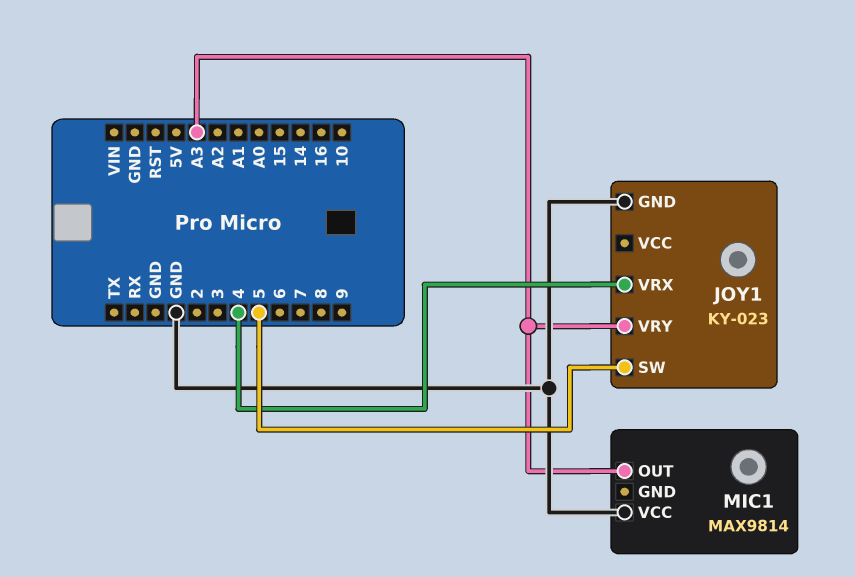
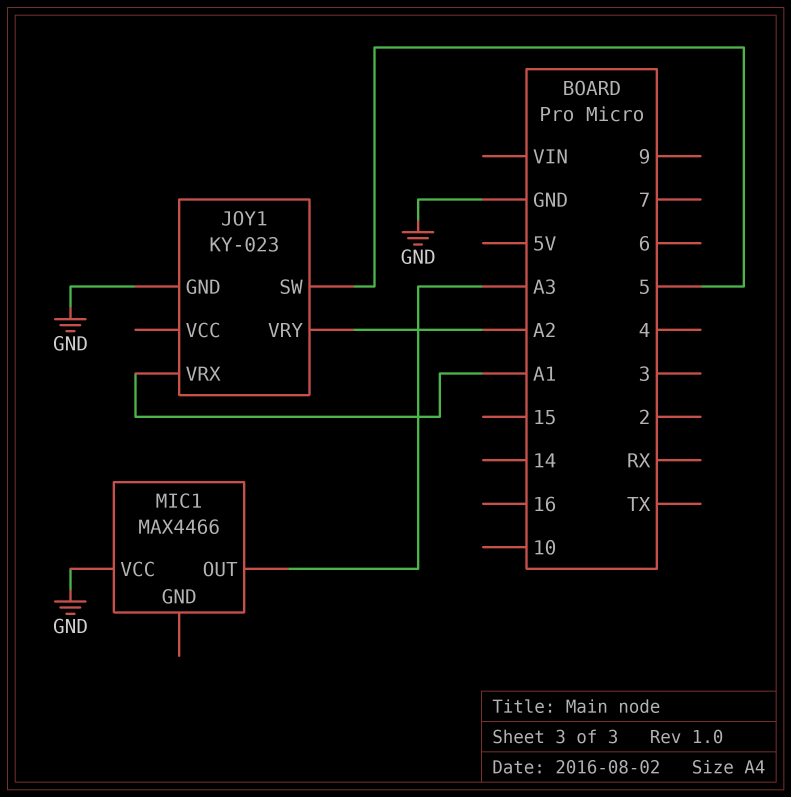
JOY1 pin VRX: 4 -> A1
JOY1 pin VRY: A3 -> A2
MIC1: MAX9814 -> MAX4466

